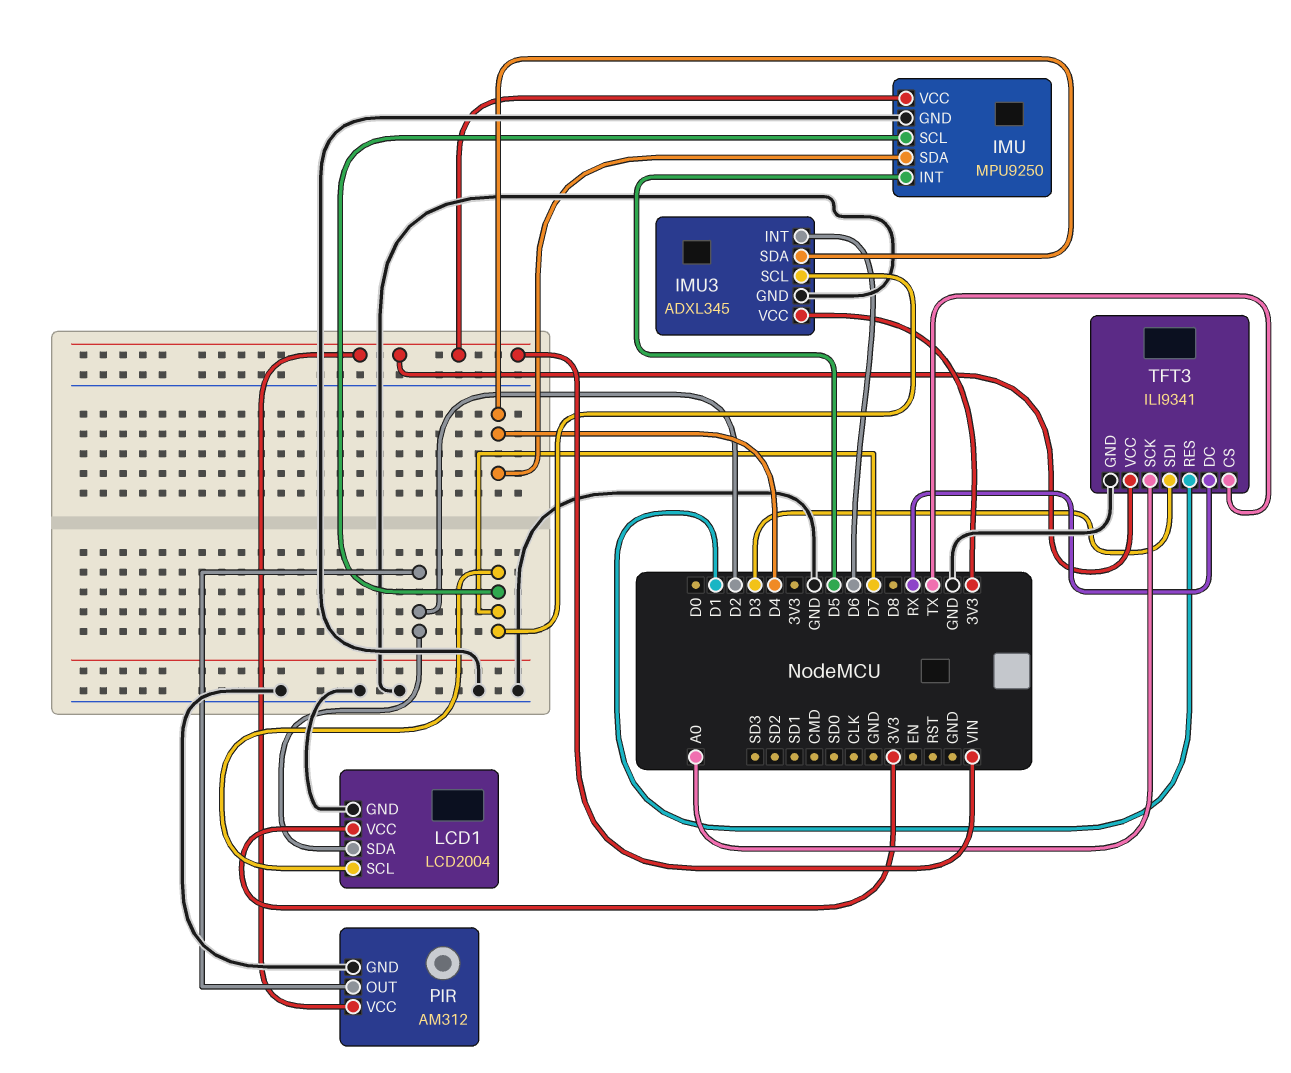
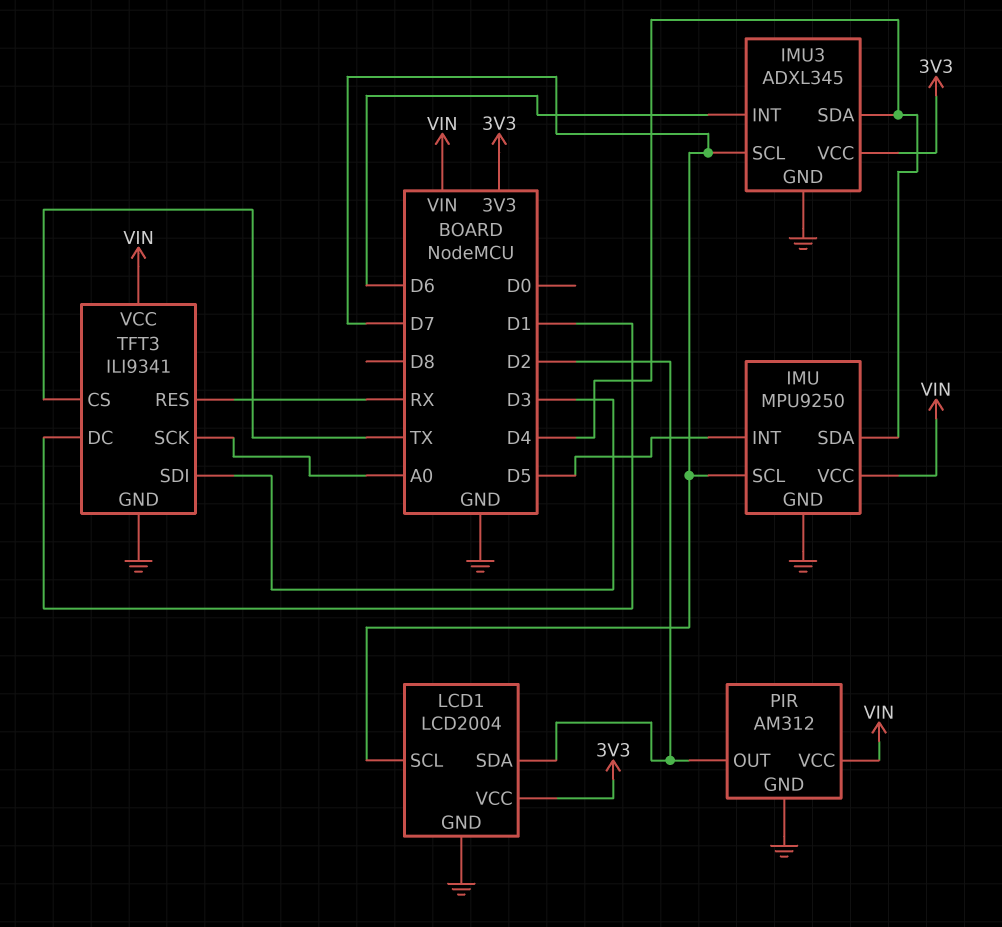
TFT3 pin DC: RX -> D1
TFT3 pin RES: D1 -> RX

